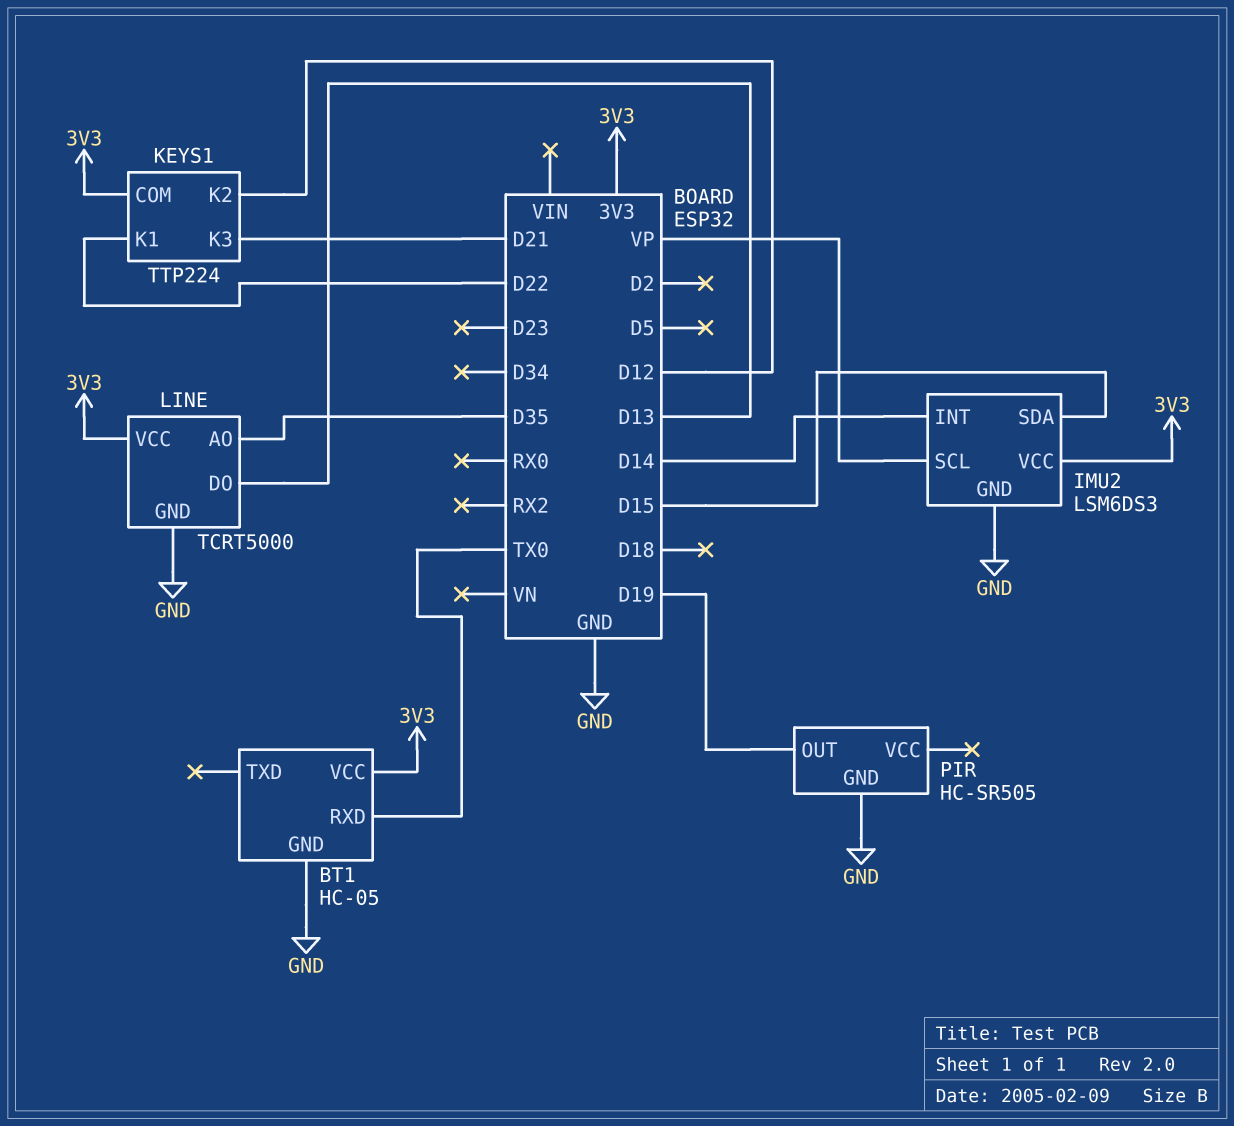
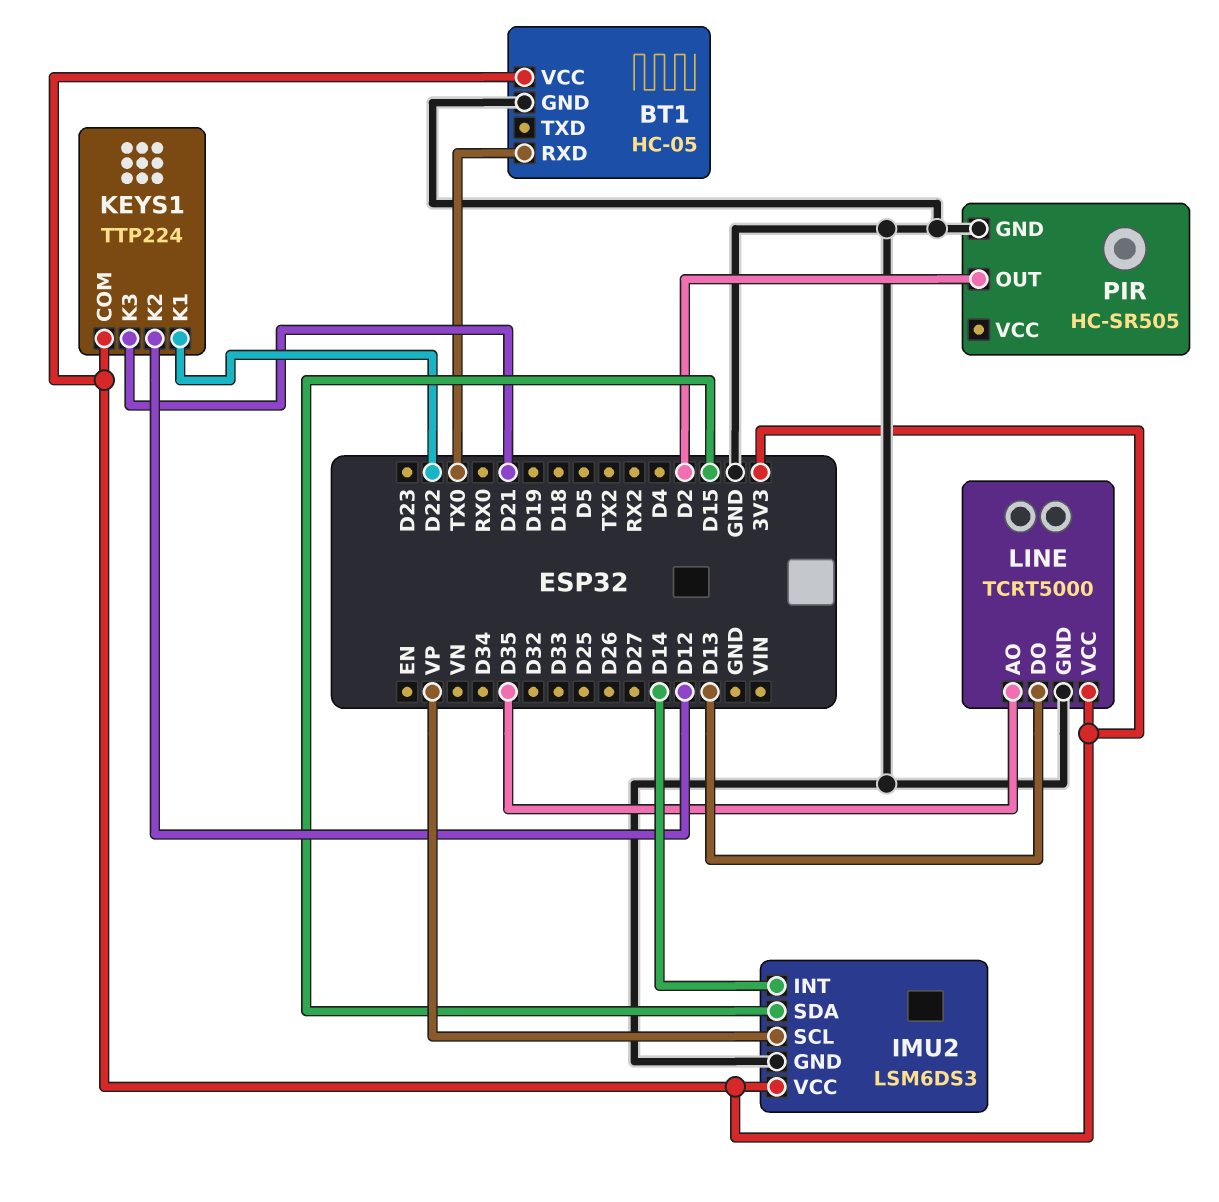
PIR pin OUT: D19 -> D2

